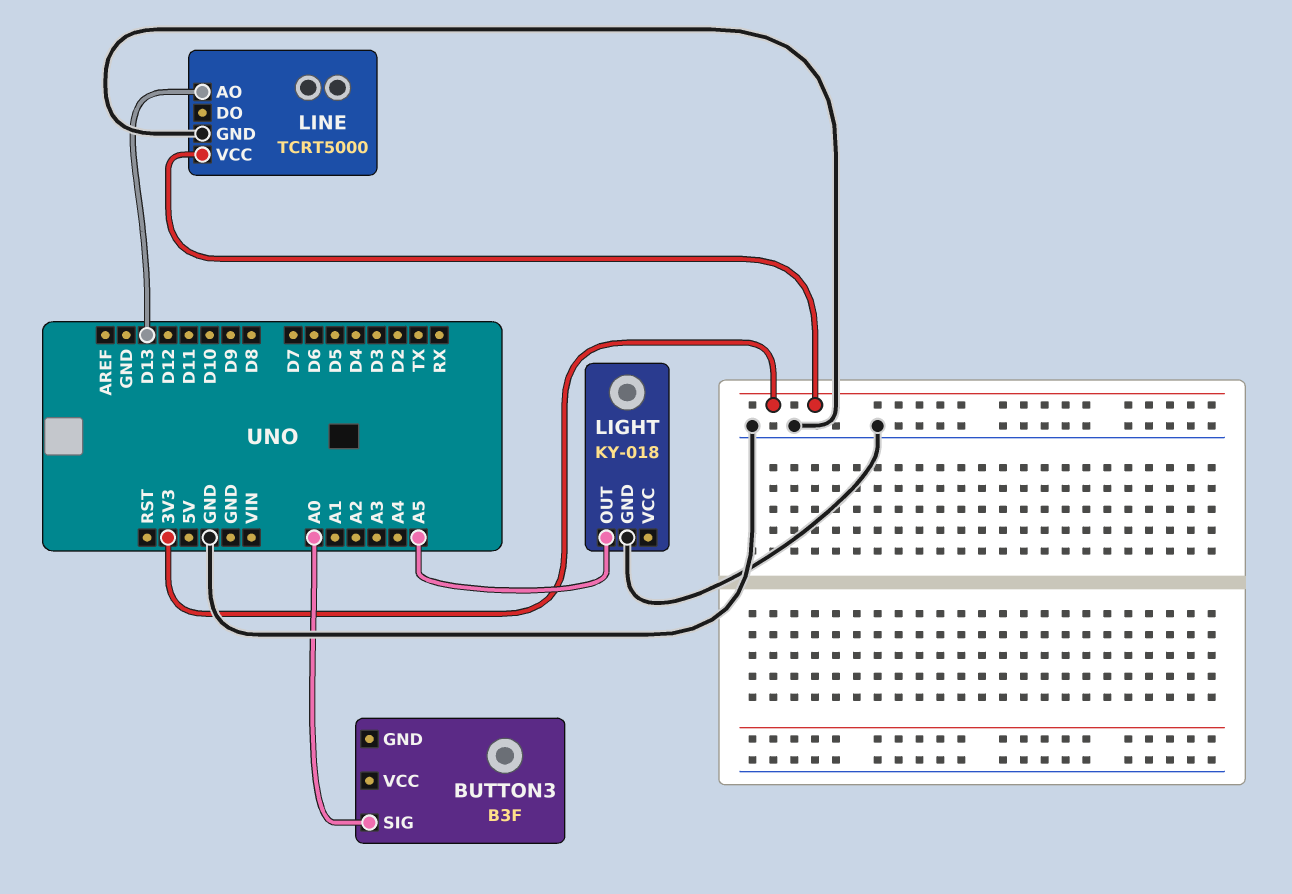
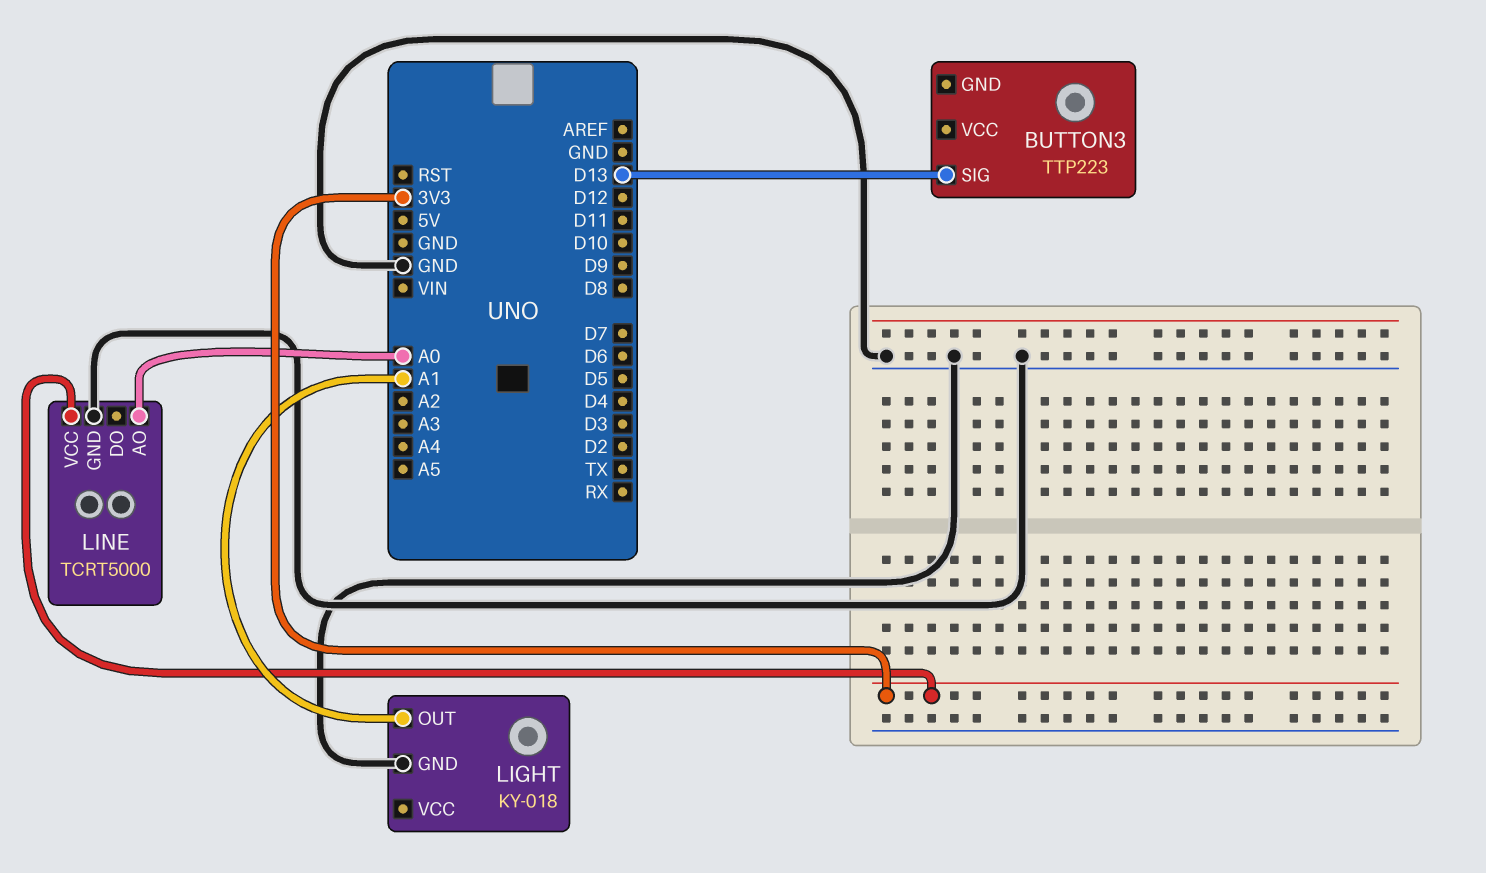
BUTTON3: B3F -> TTP223
BUTTON3 pin SIG: A0 -> D13
LIGHT pin OUT: A5 -> A1
LINE pin AO: D13 -> A0

